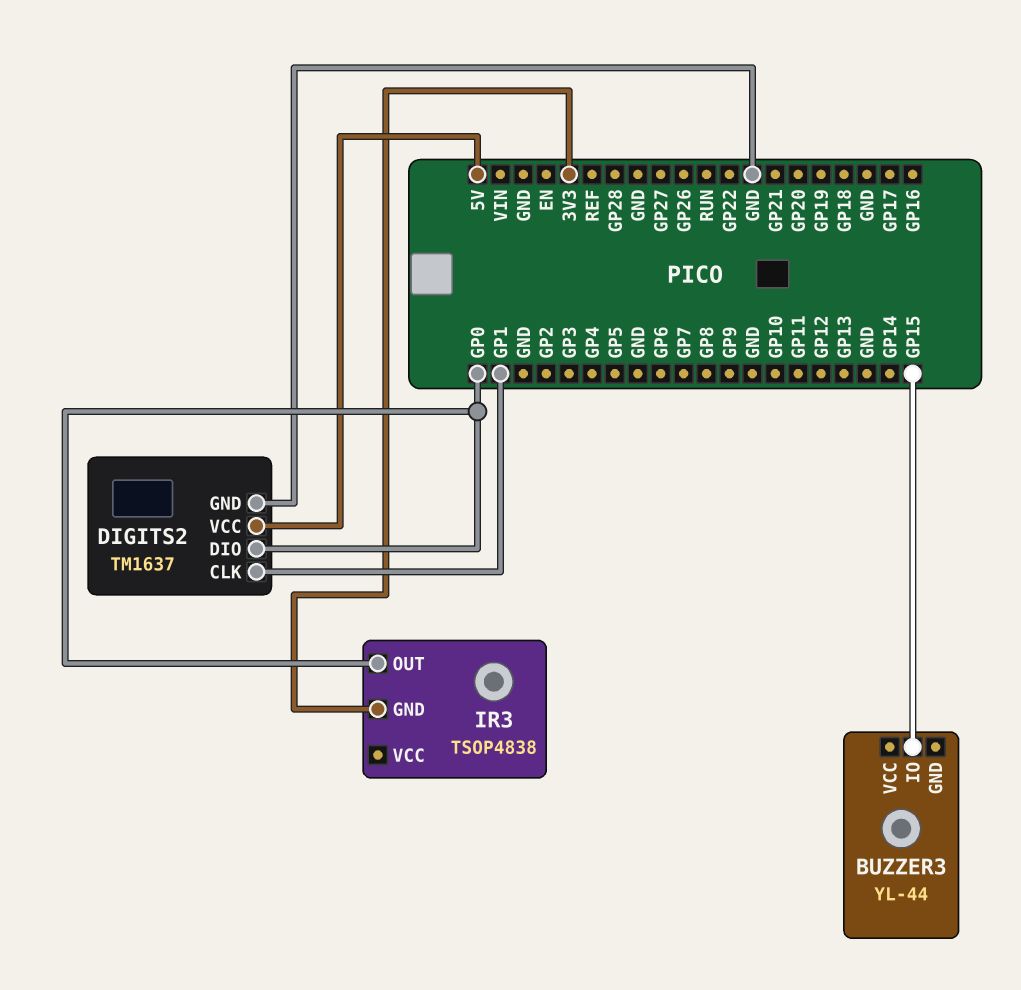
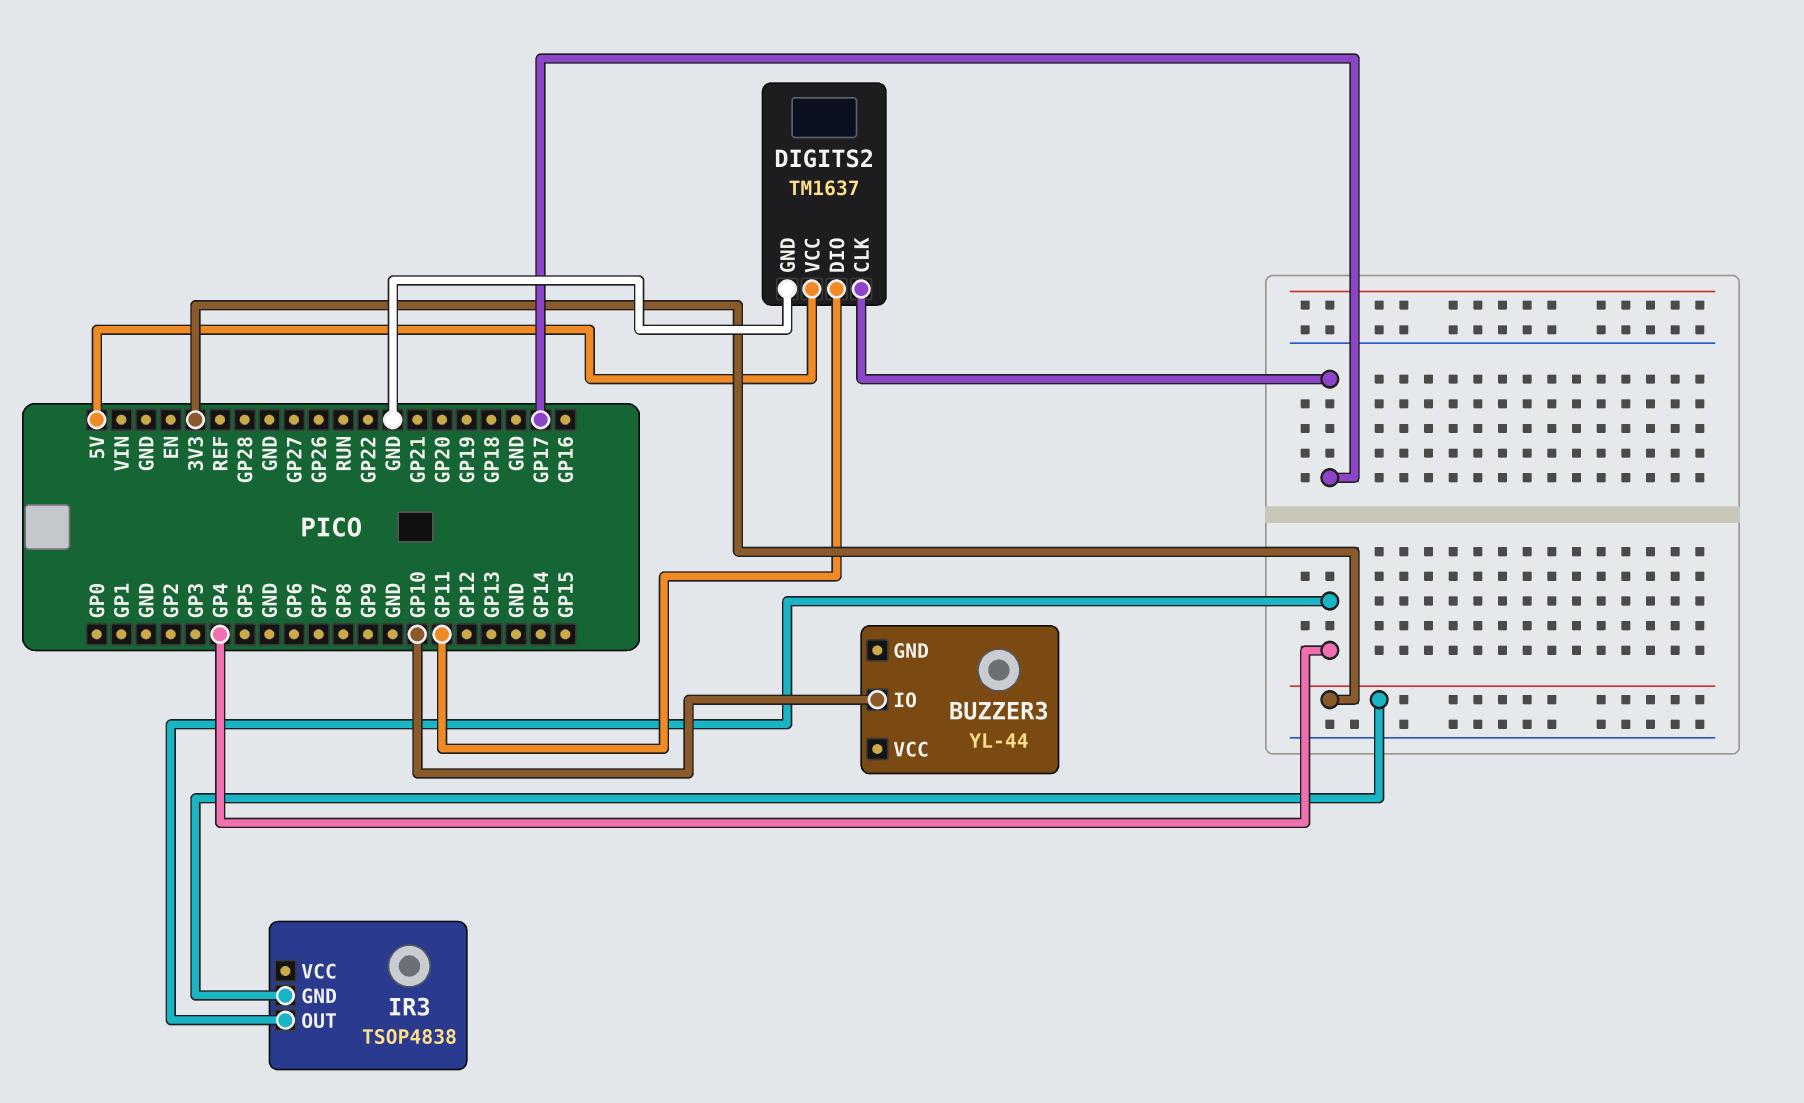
BUZZER3 pin IO: GP15 -> GP10
DIGITS2 pin CLK: GP1 -> GP17
DIGITS2 pin DIO: GP0 -> GP11
IR3 pin OUT: GP0 -> GP4

